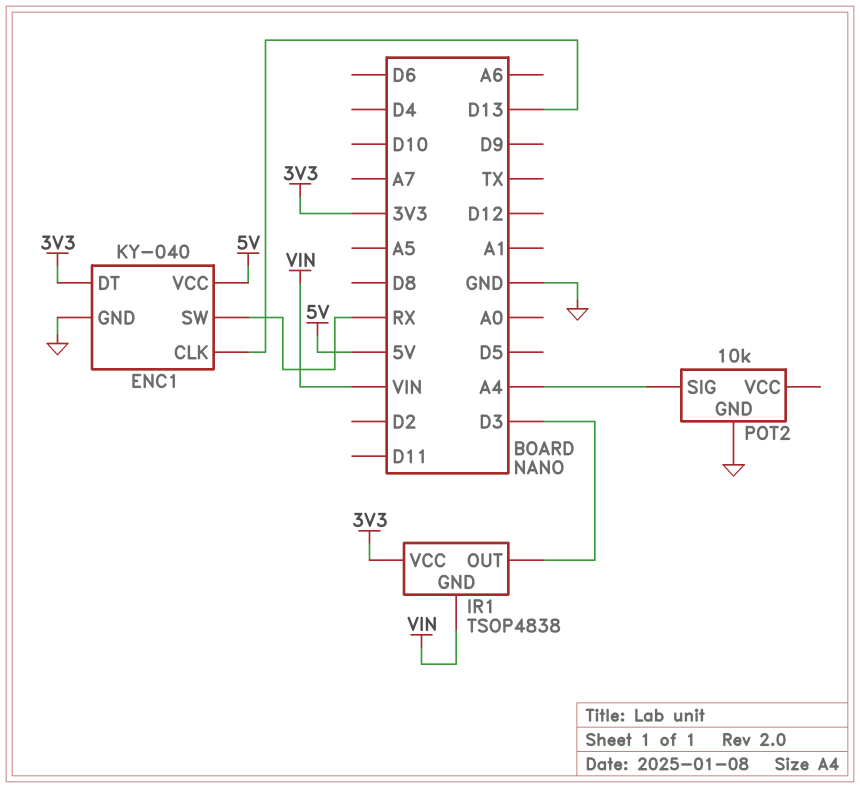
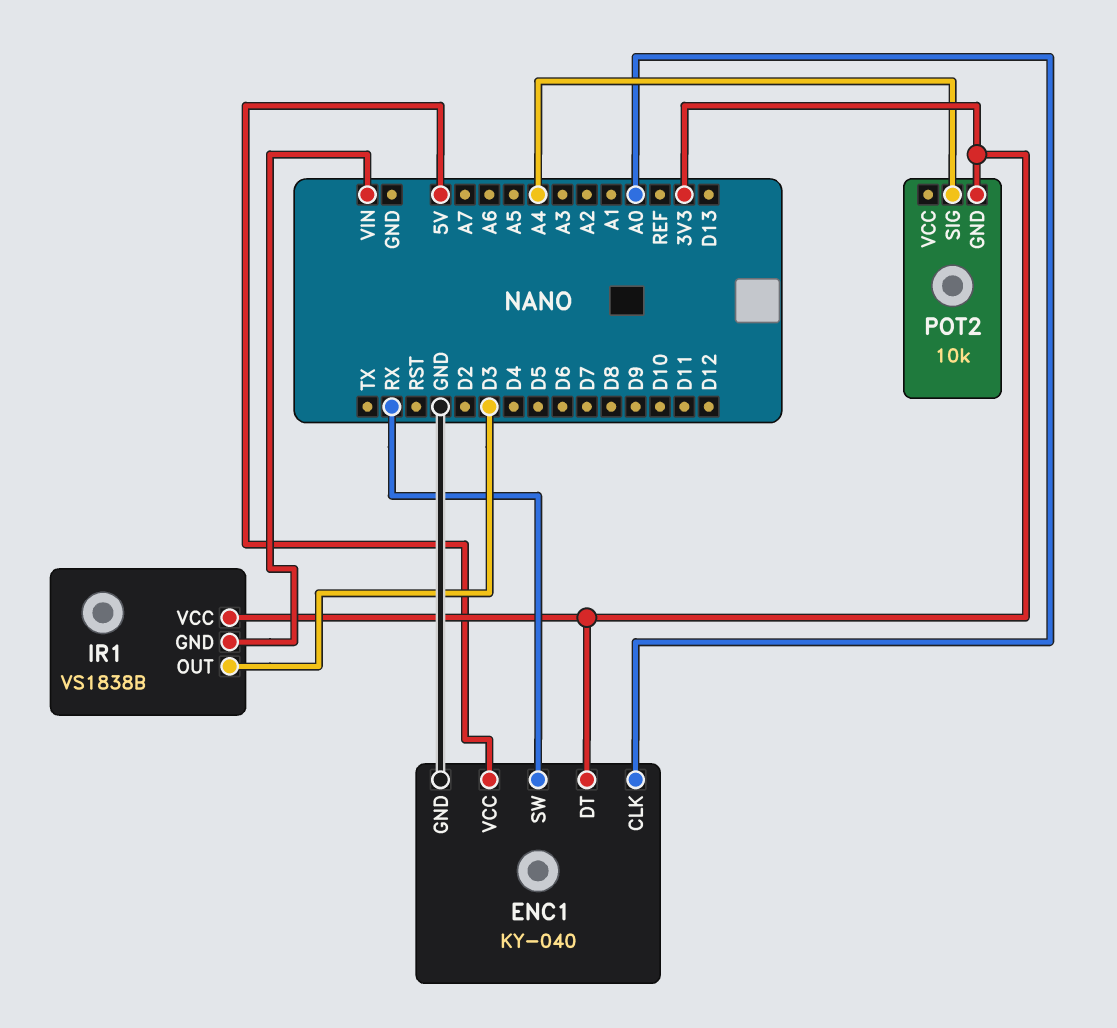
ENC1 pin CLK: D13 -> A0
IR1: TSOP4838 -> VS1838B
POT2 pin GND: GND -> 3V3

